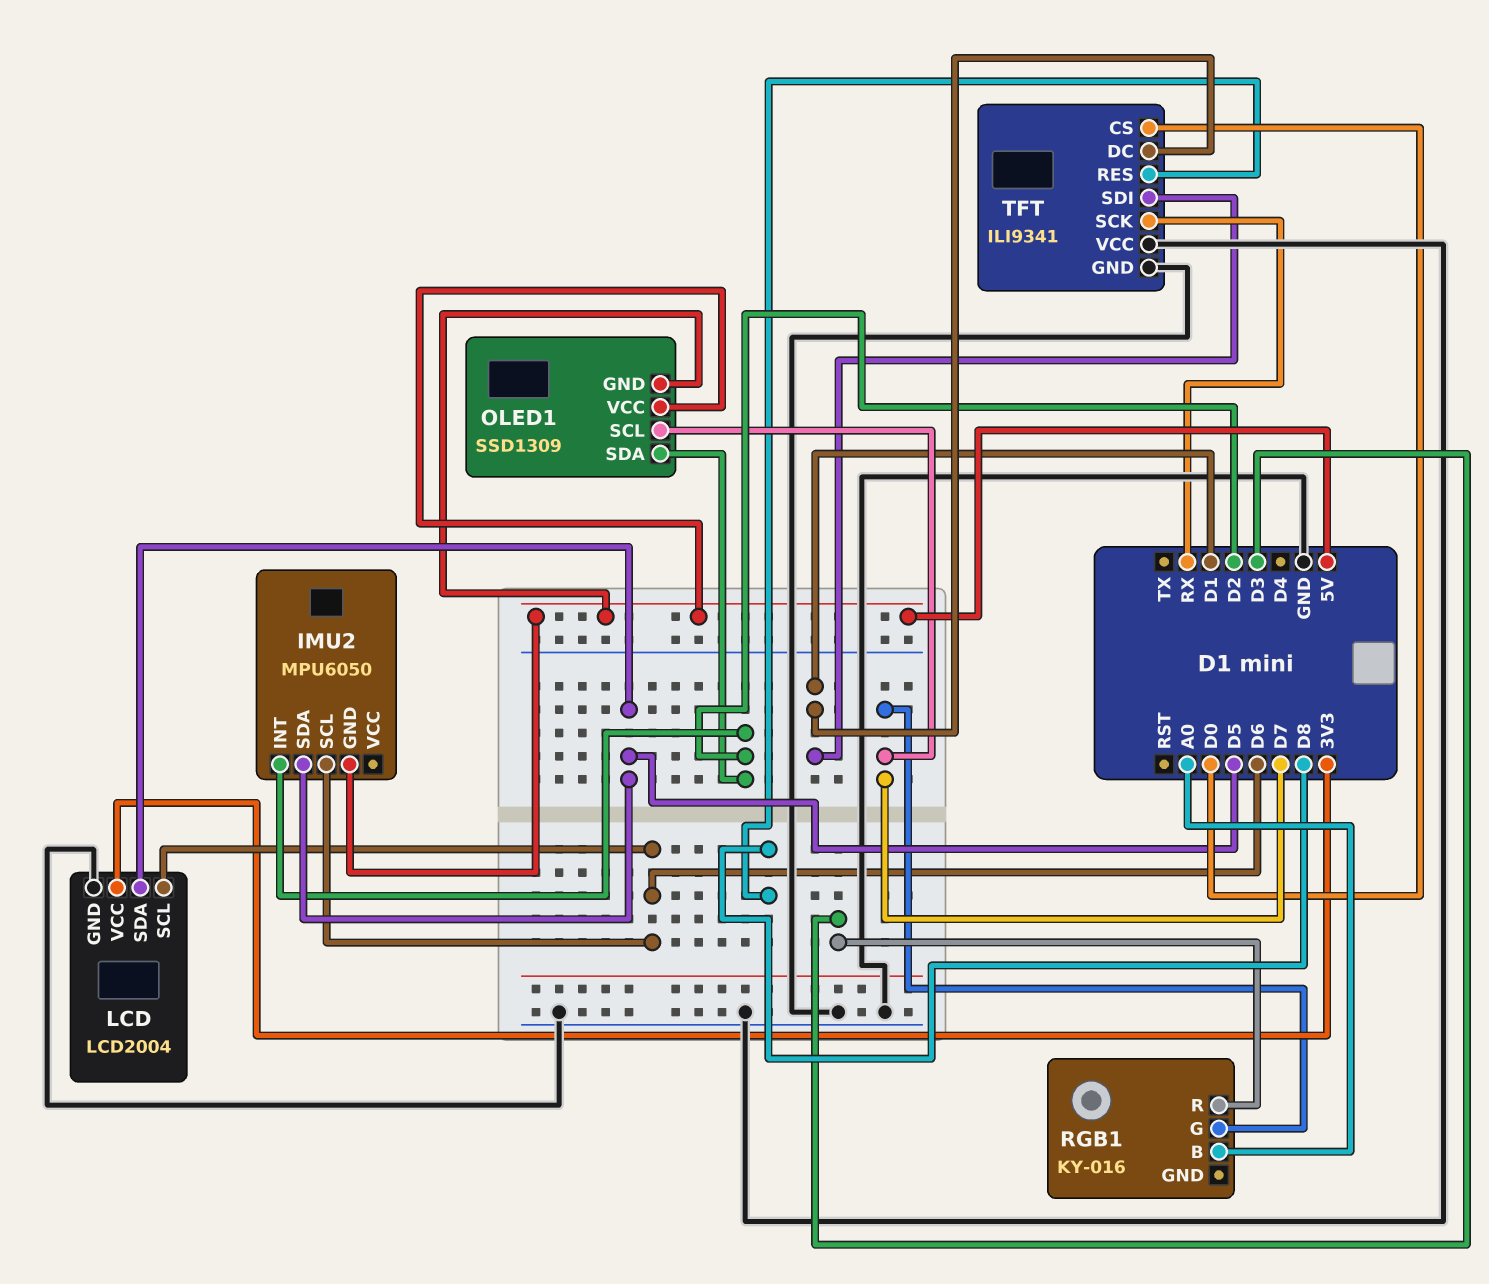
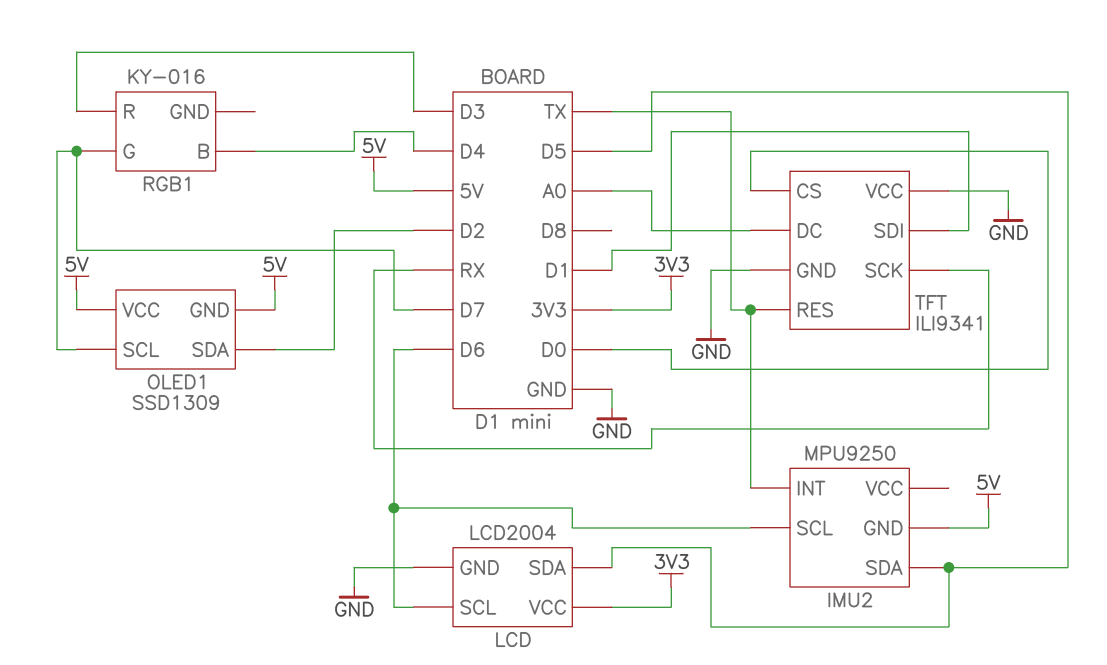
IMU2: MPU6050 -> MPU9250
IMU2 pin INT: D2 -> TX
RGB1 pin B: A0 -> D4
TFT pin DC: D1 -> A0
TFT pin RES: D8 -> TX

